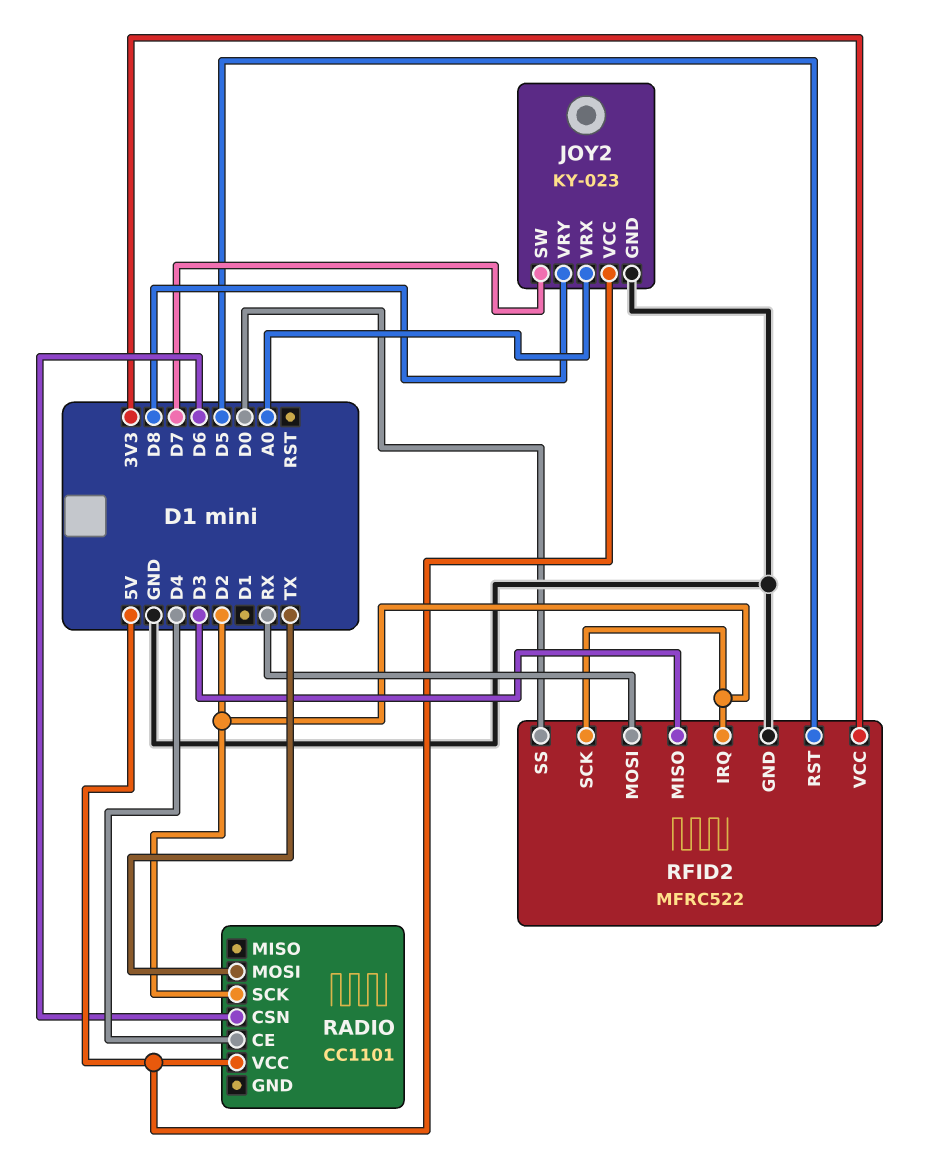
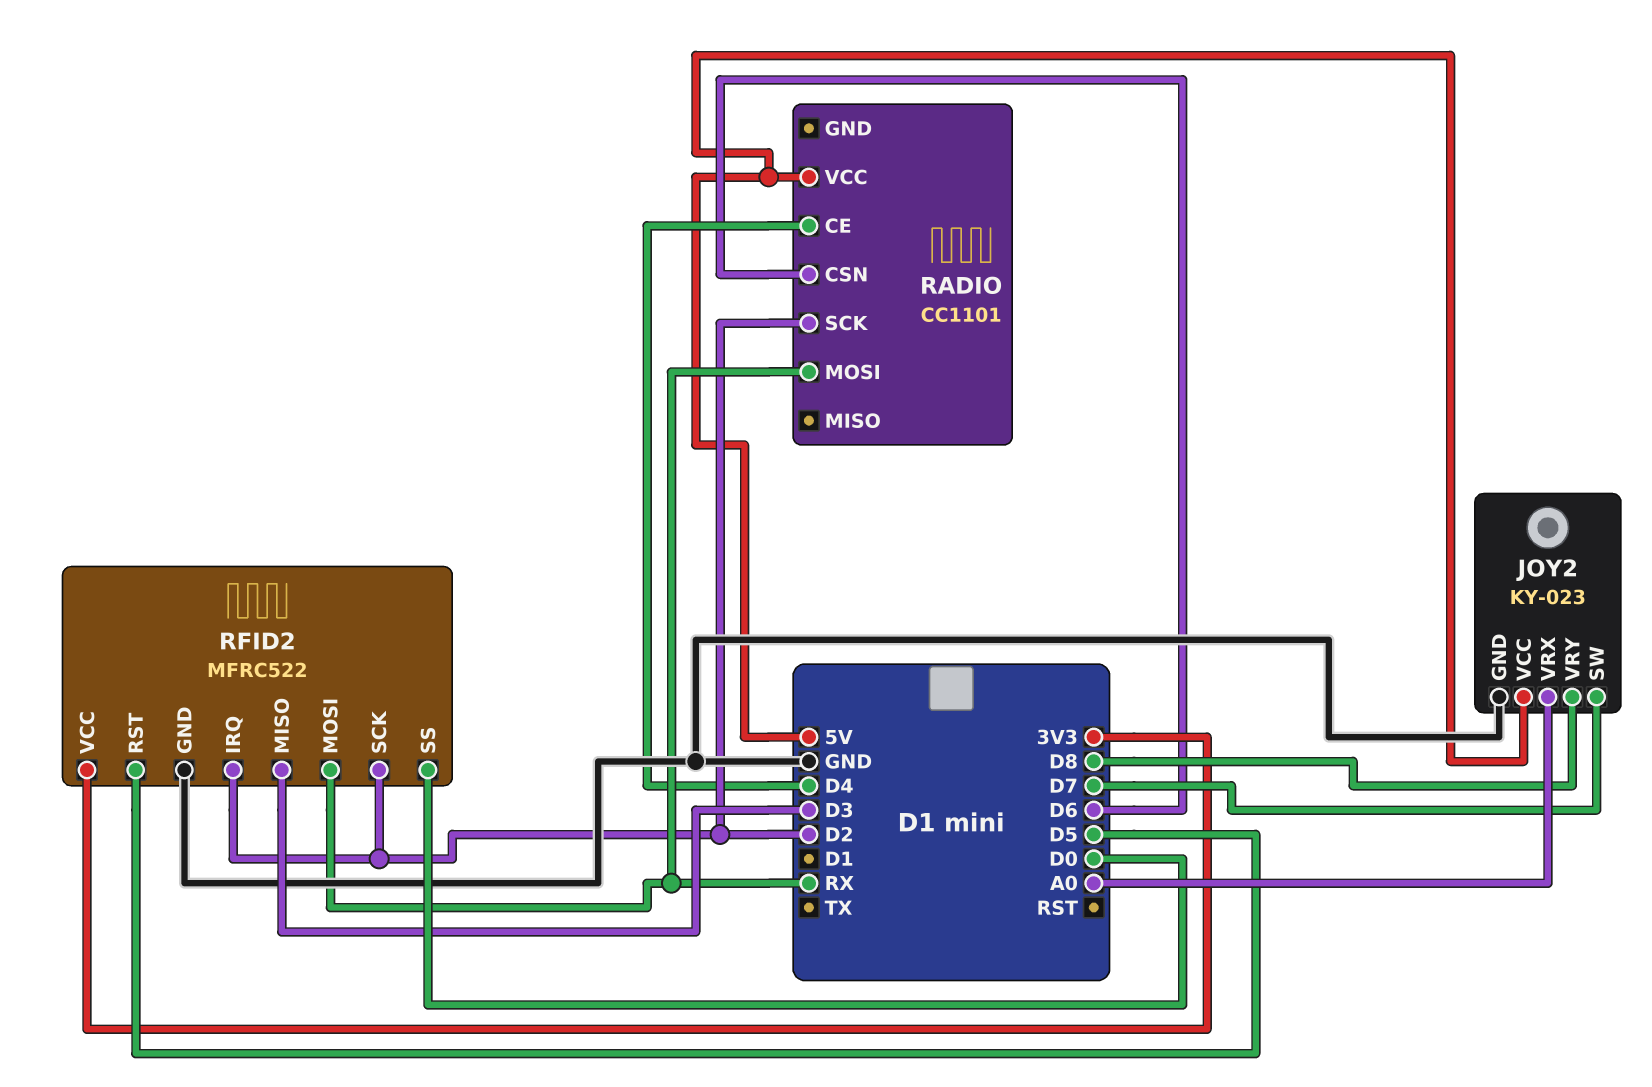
RADIO pin MOSI: TX -> RX

